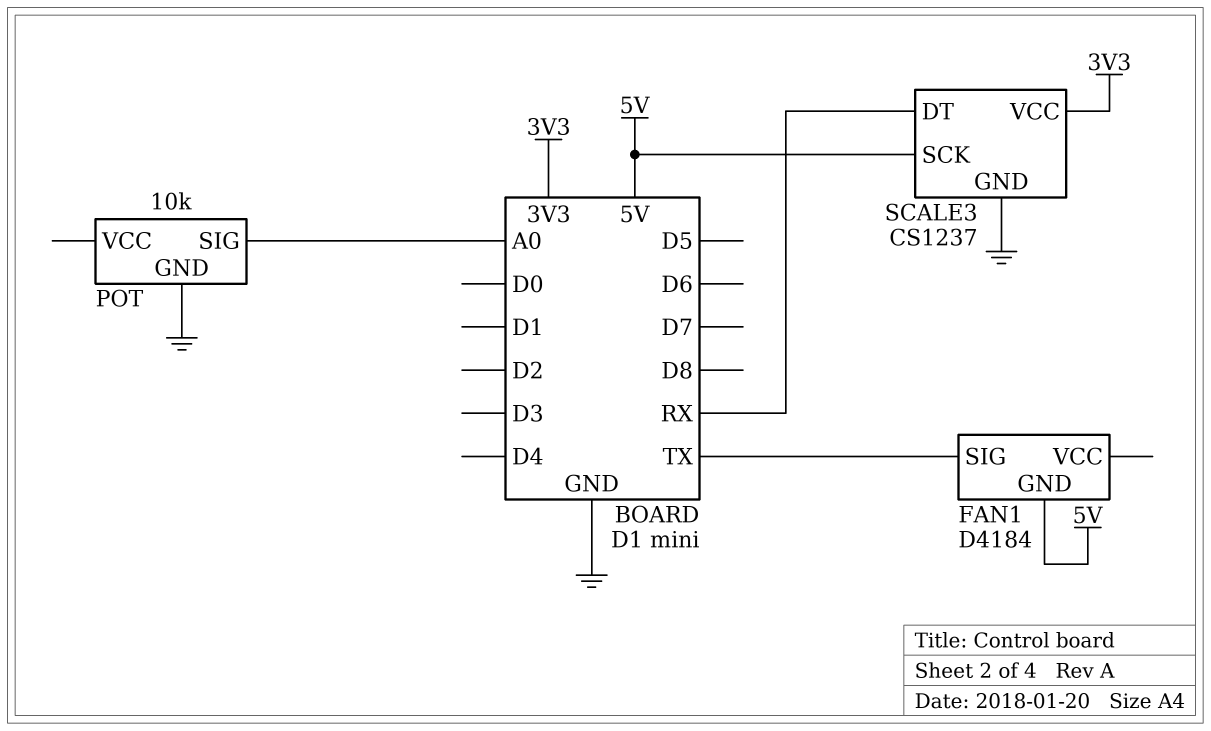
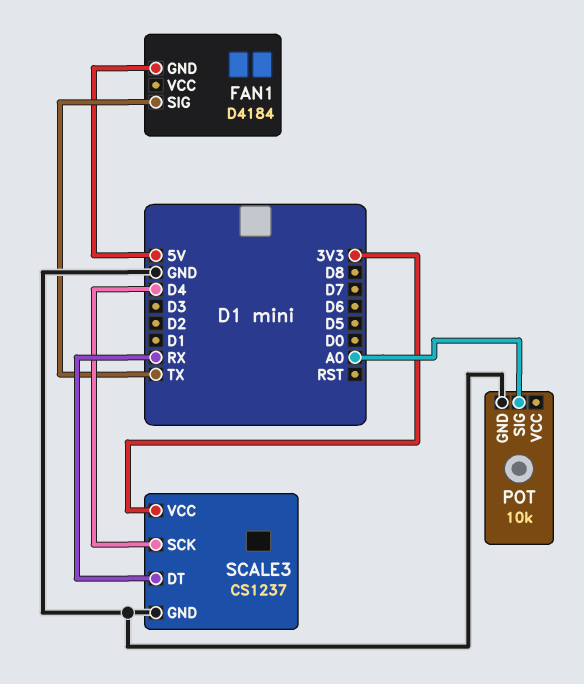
SCALE3 pin SCK: 5V -> D4

